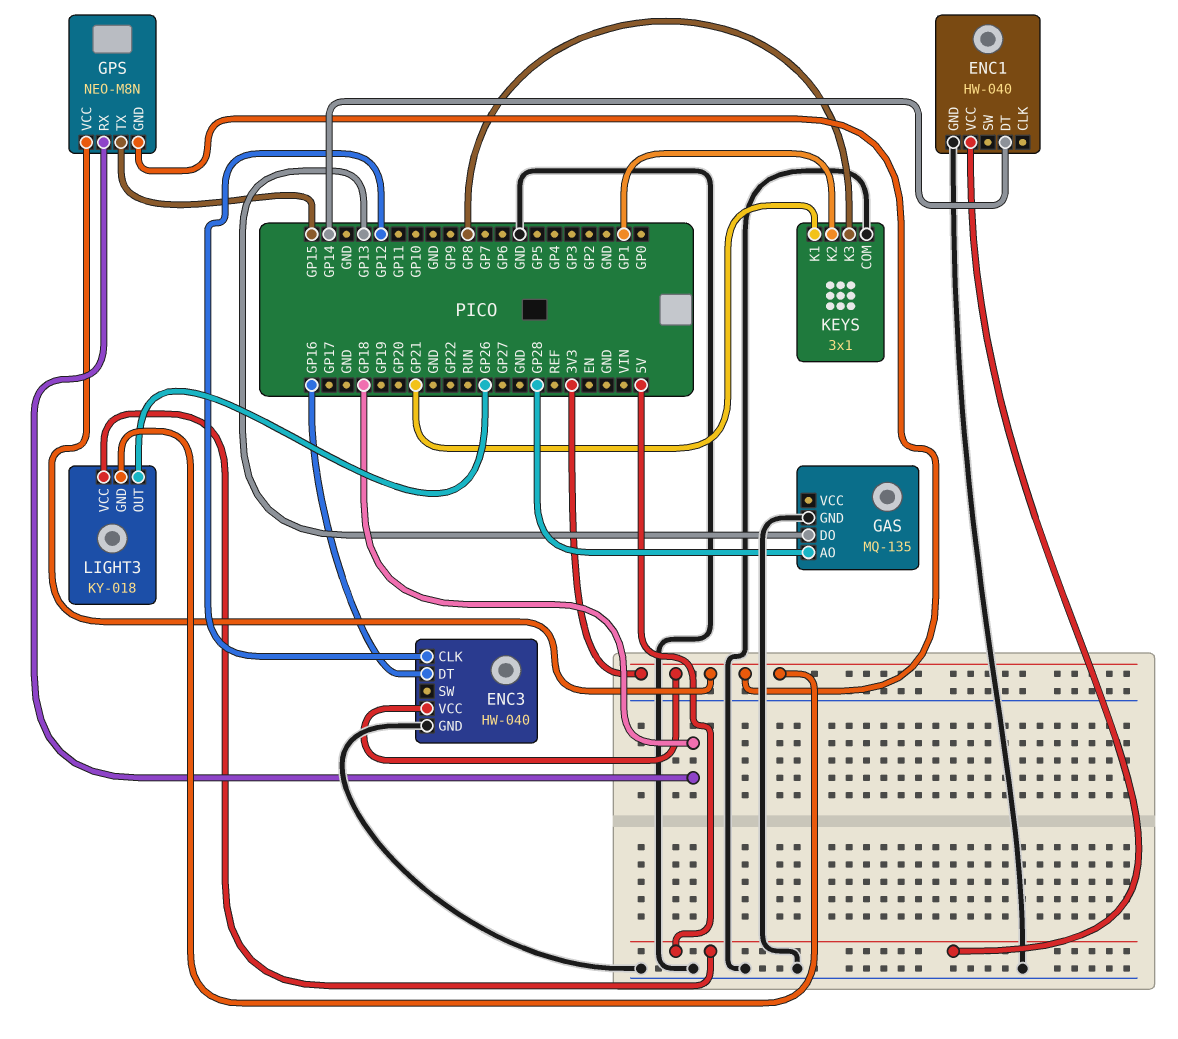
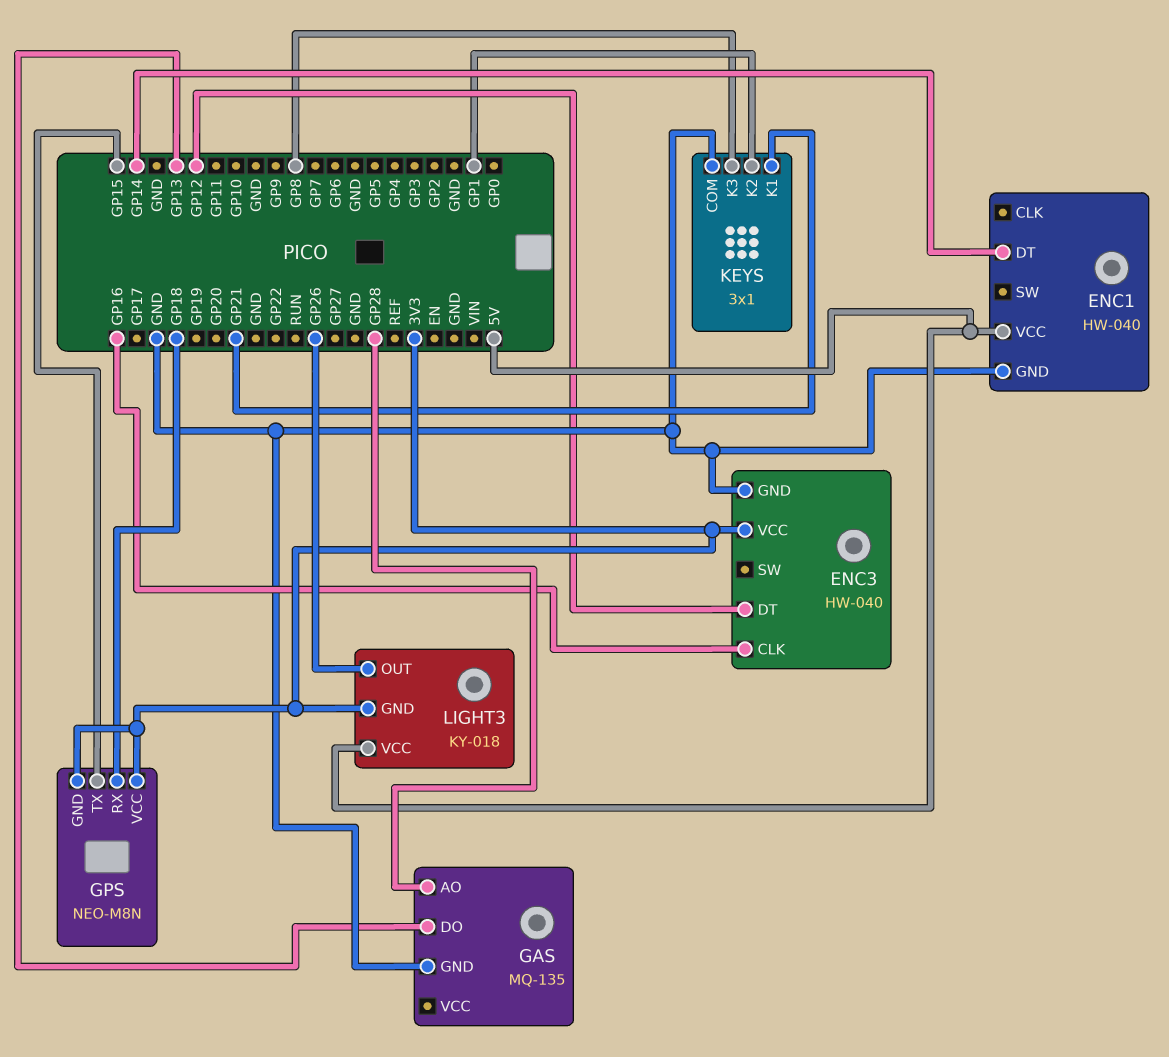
ENC3 pin CLK: GP12 -> GP16
ENC3 pin DT: GP16 -> GP12

